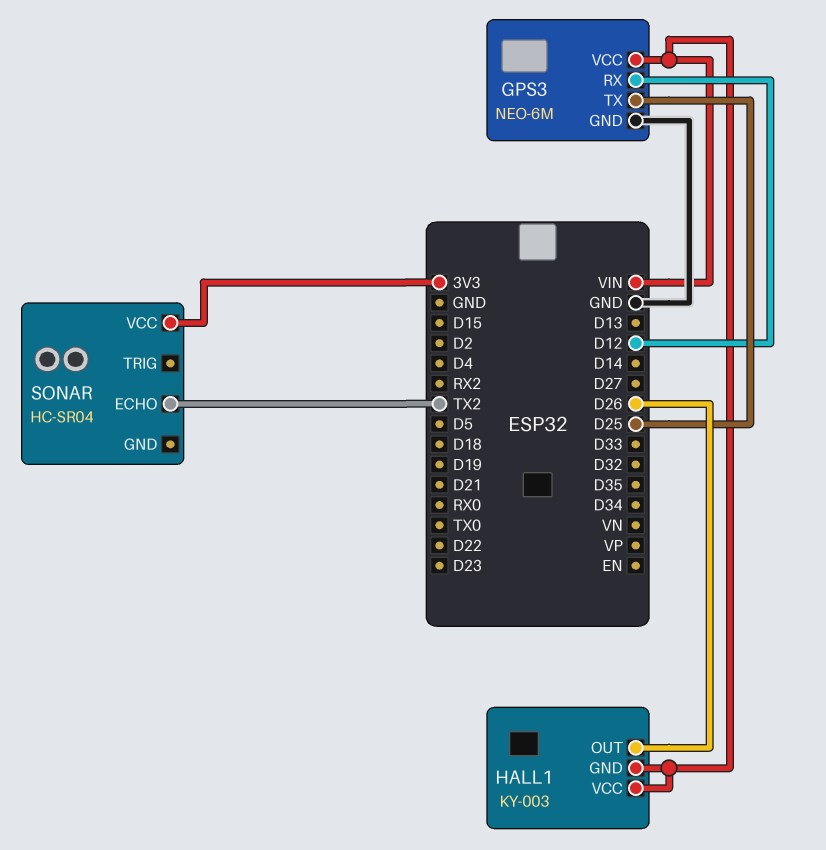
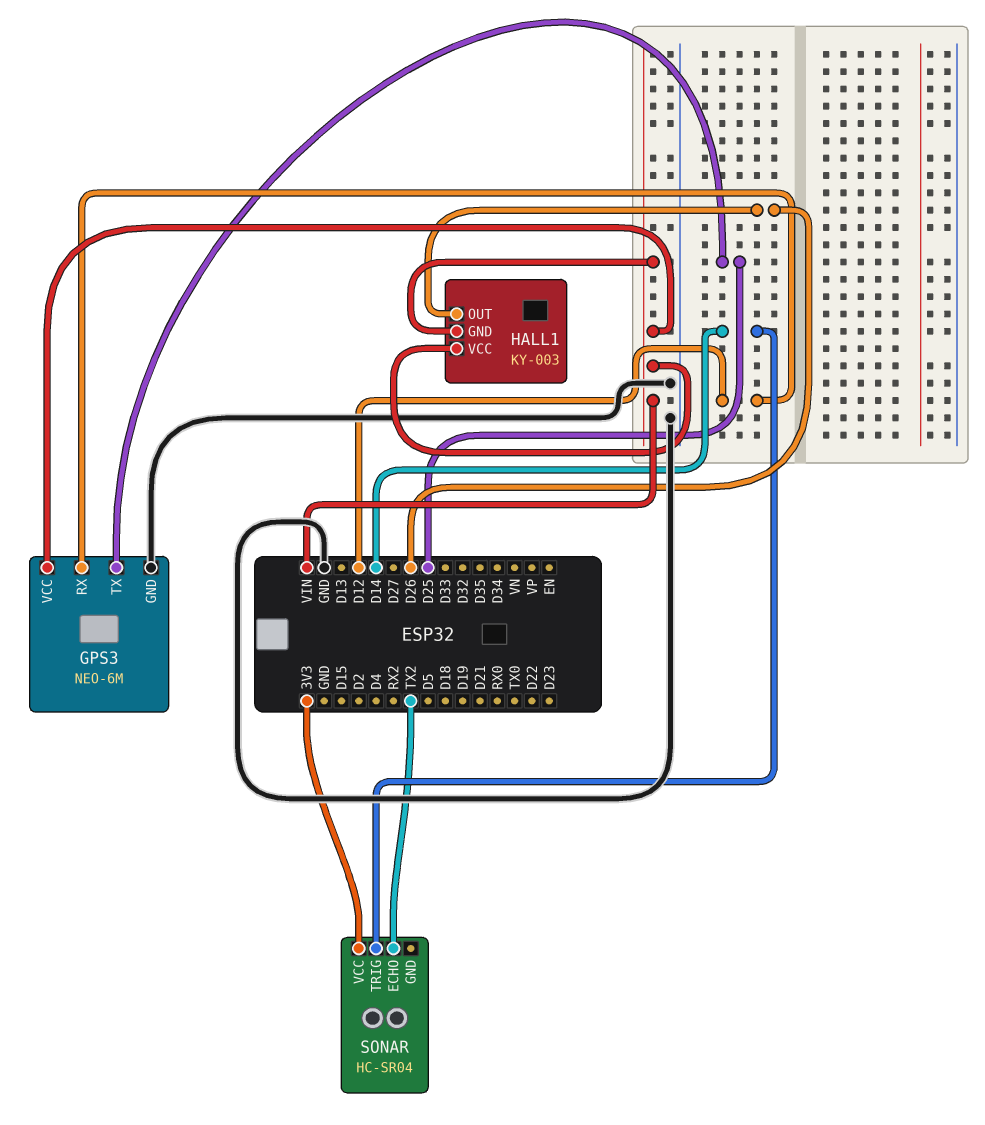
SONAR pin TRIG: none -> D14

